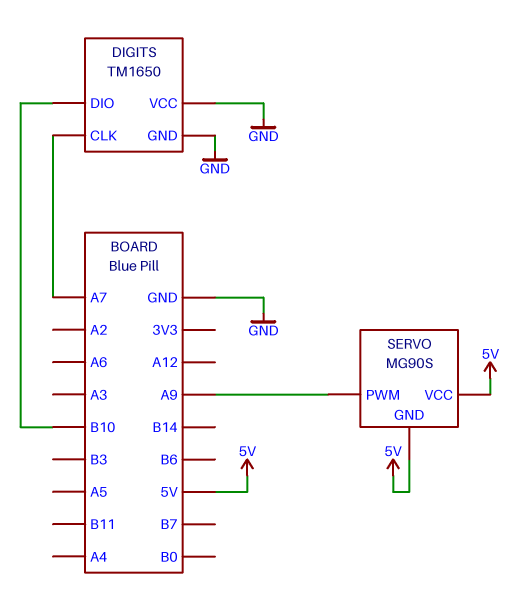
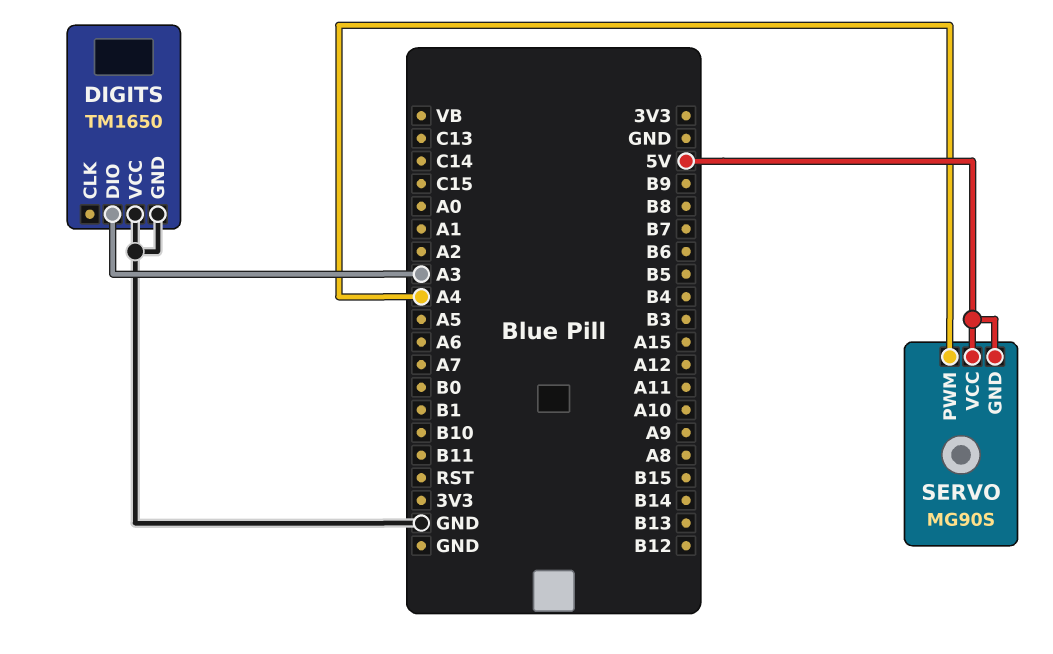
DIGITS pin CLK: A7 -> none
DIGITS pin DIO: B10 -> A3
SERVO pin PWM: A9 -> A4

